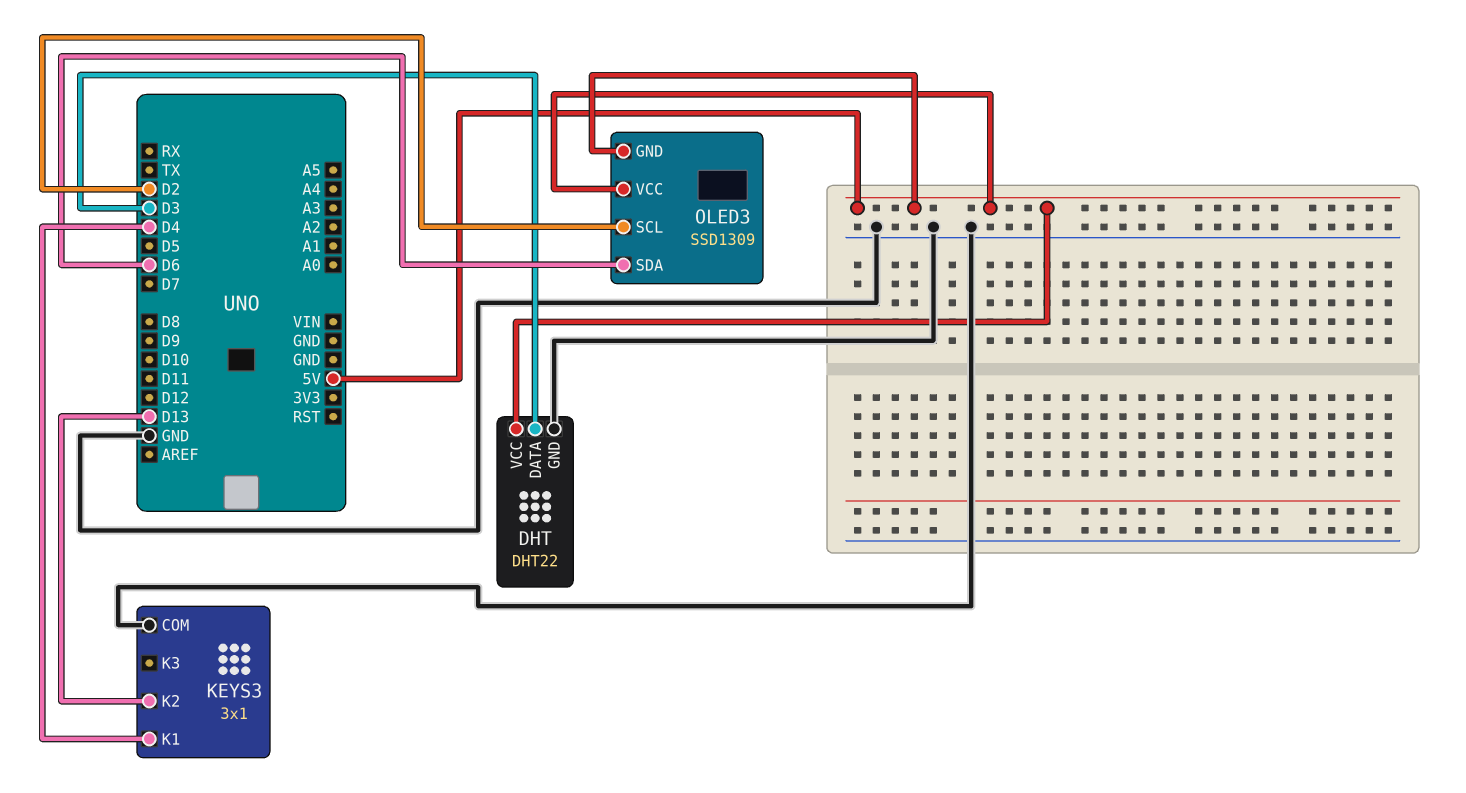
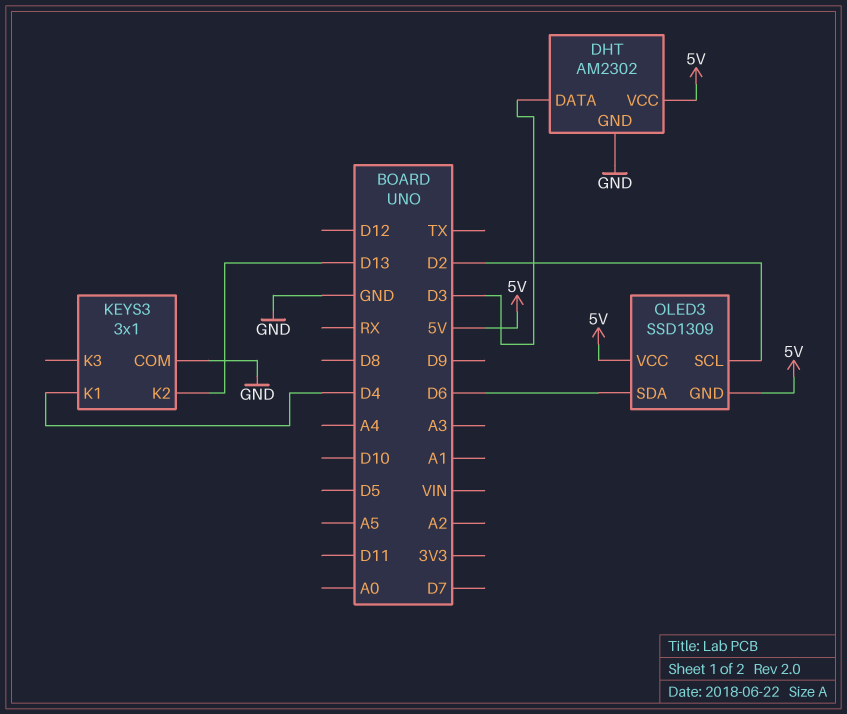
DHT: DHT22 -> AM2302

